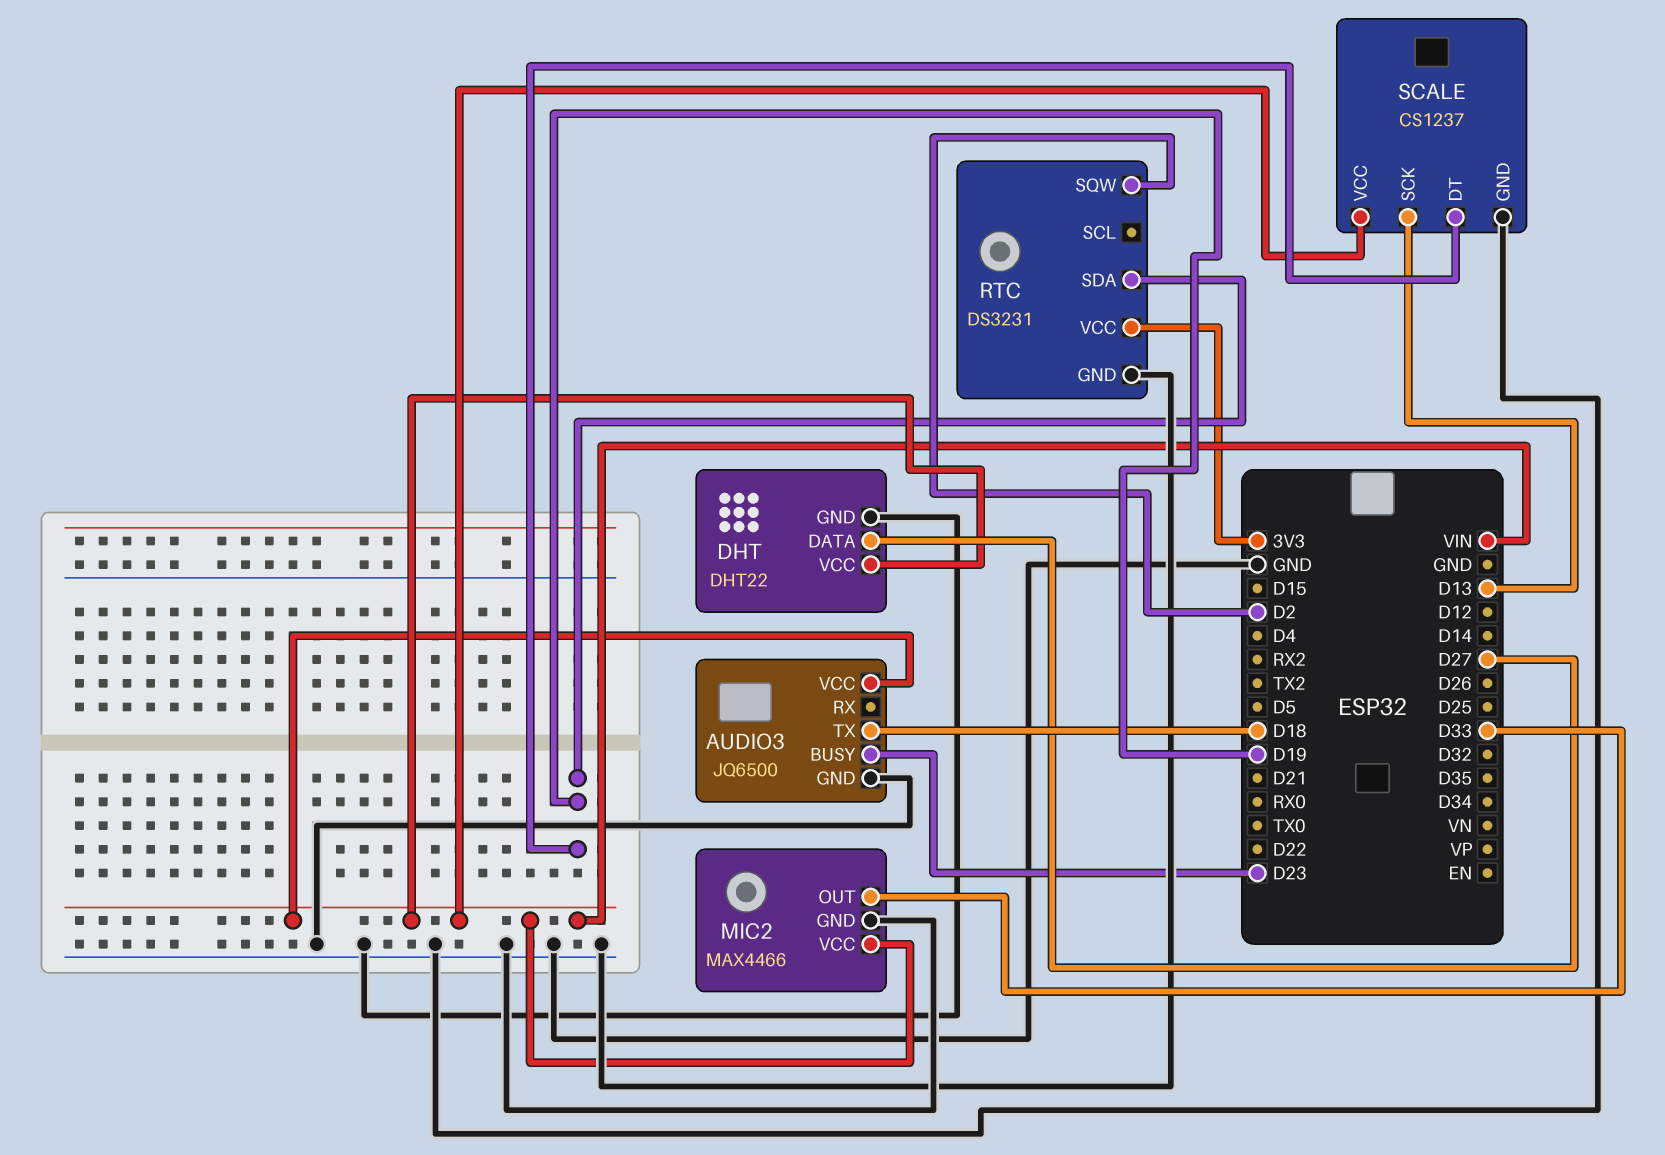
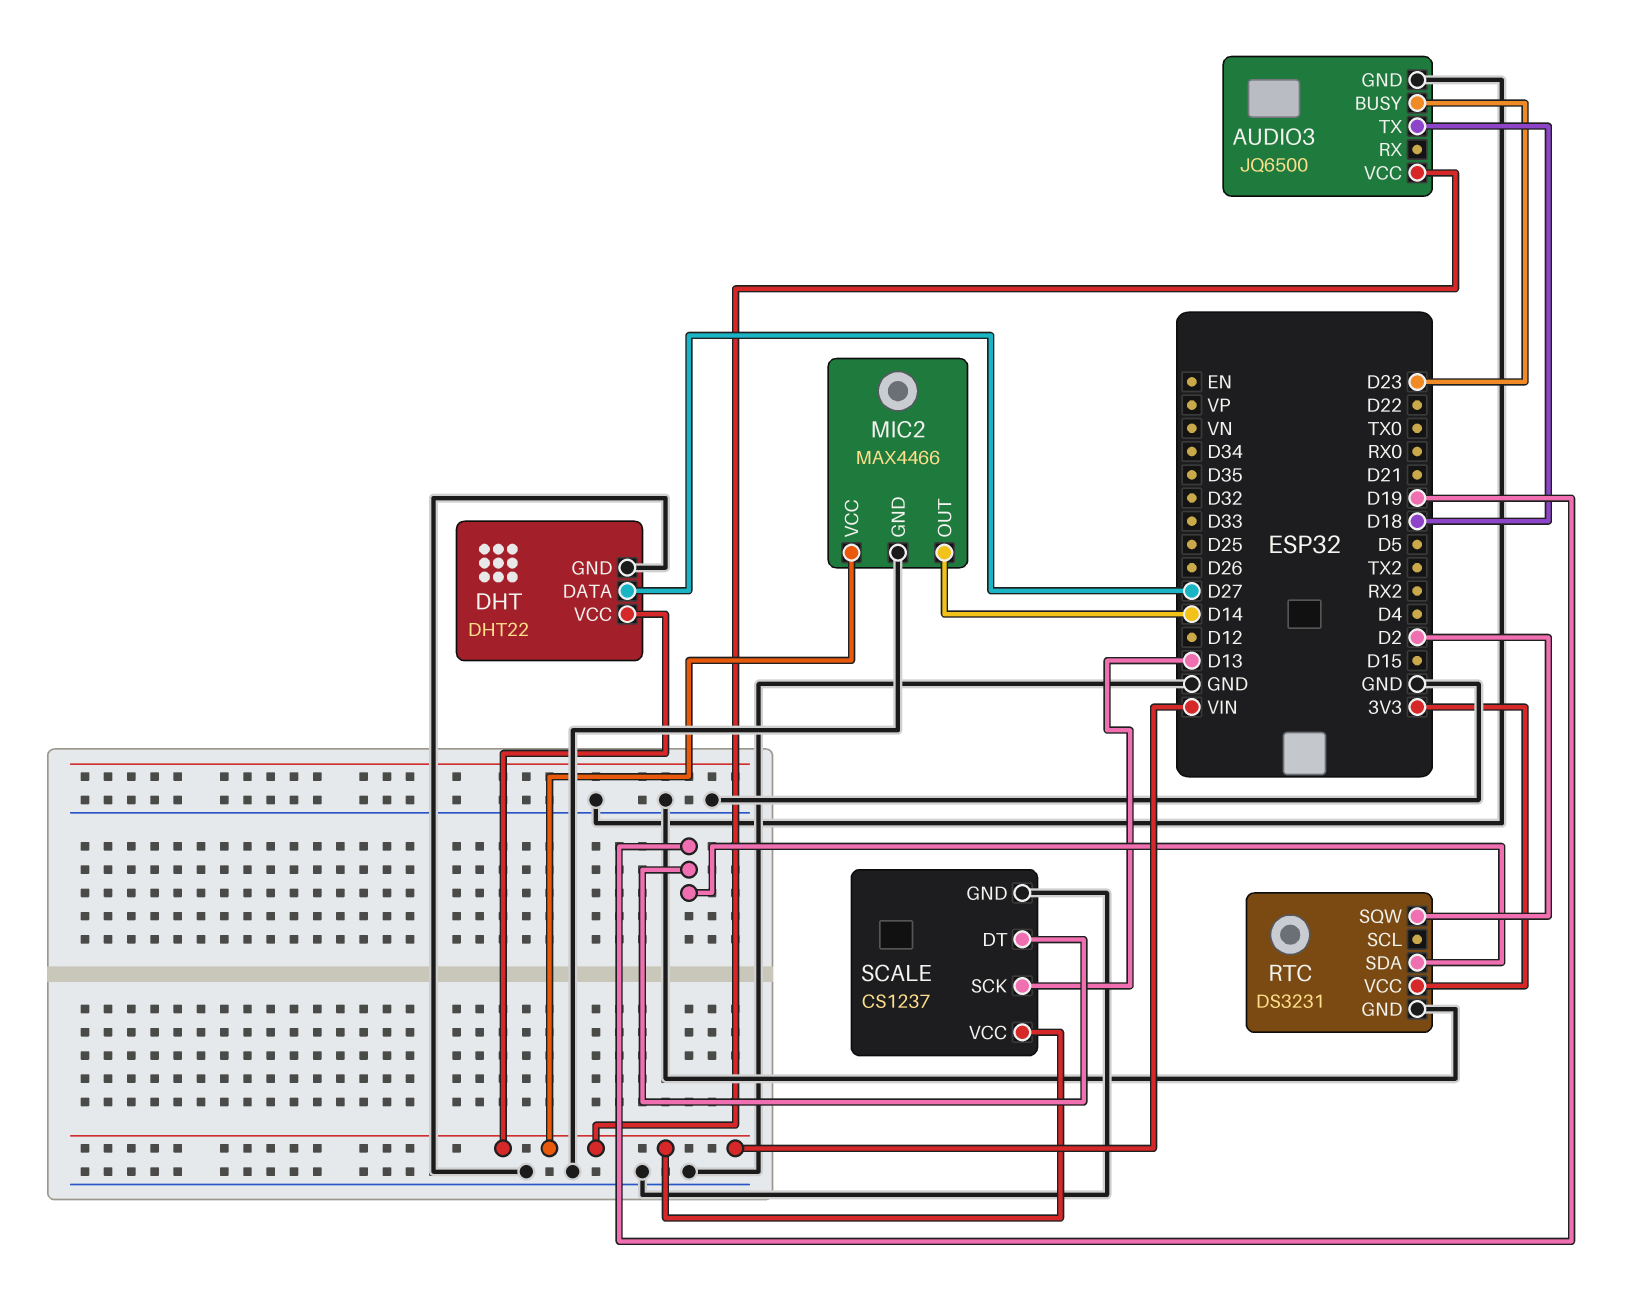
MIC2 pin OUT: D33 -> D14

